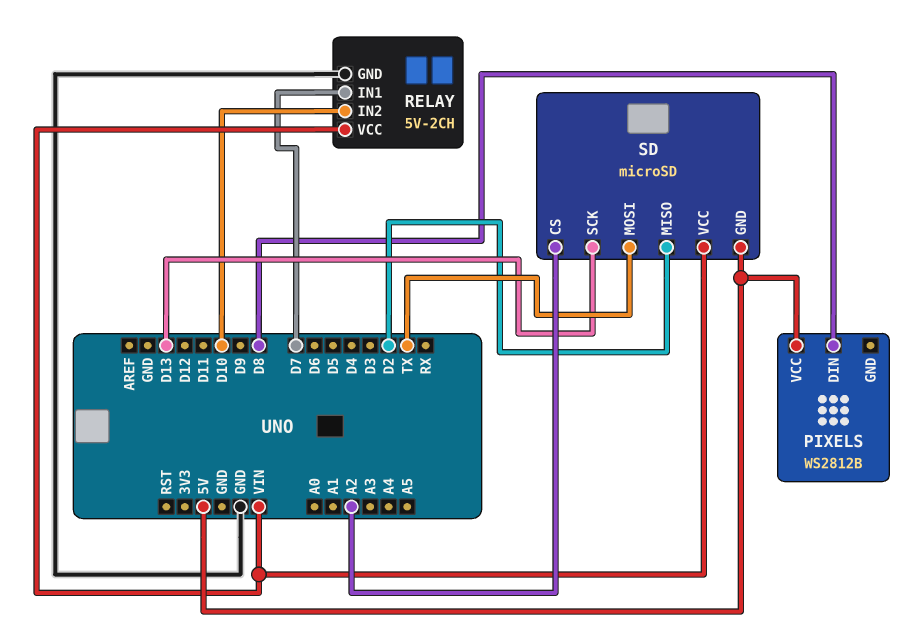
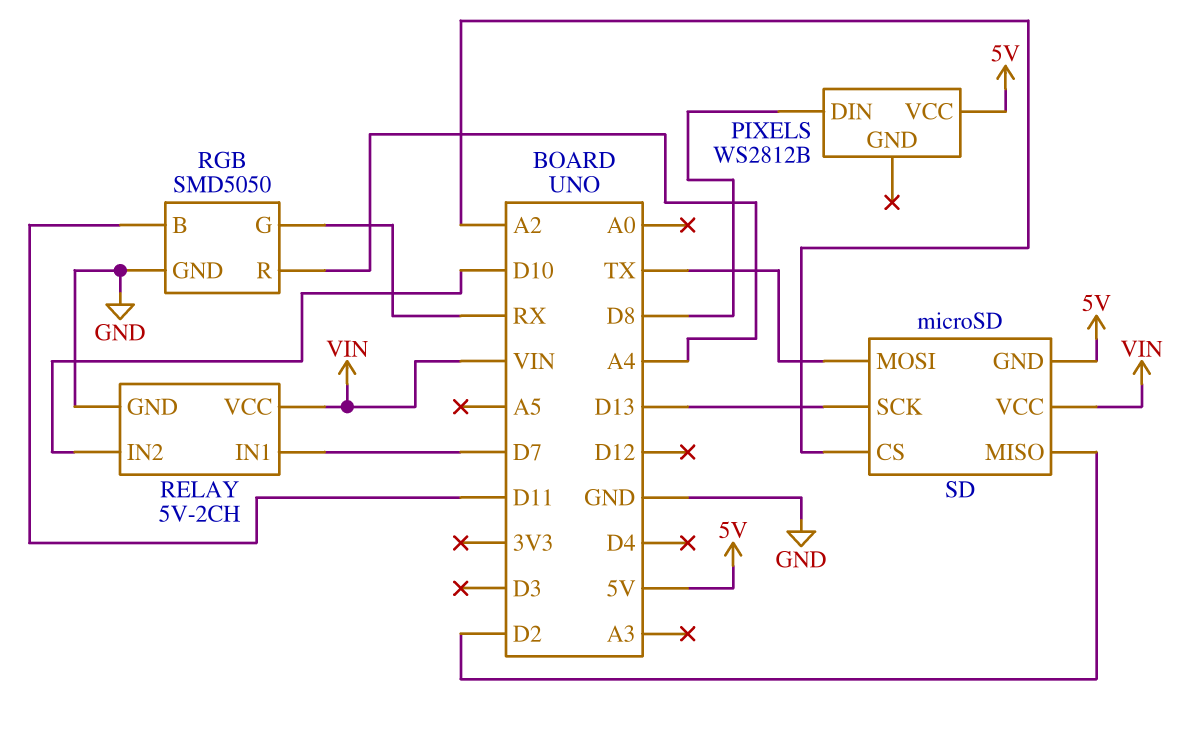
RGB: none -> SMD5050
RGB pin B: none -> D11
RGB pin G: none -> RX
RGB pin GND: none -> GND
RGB pin R: none -> A4

